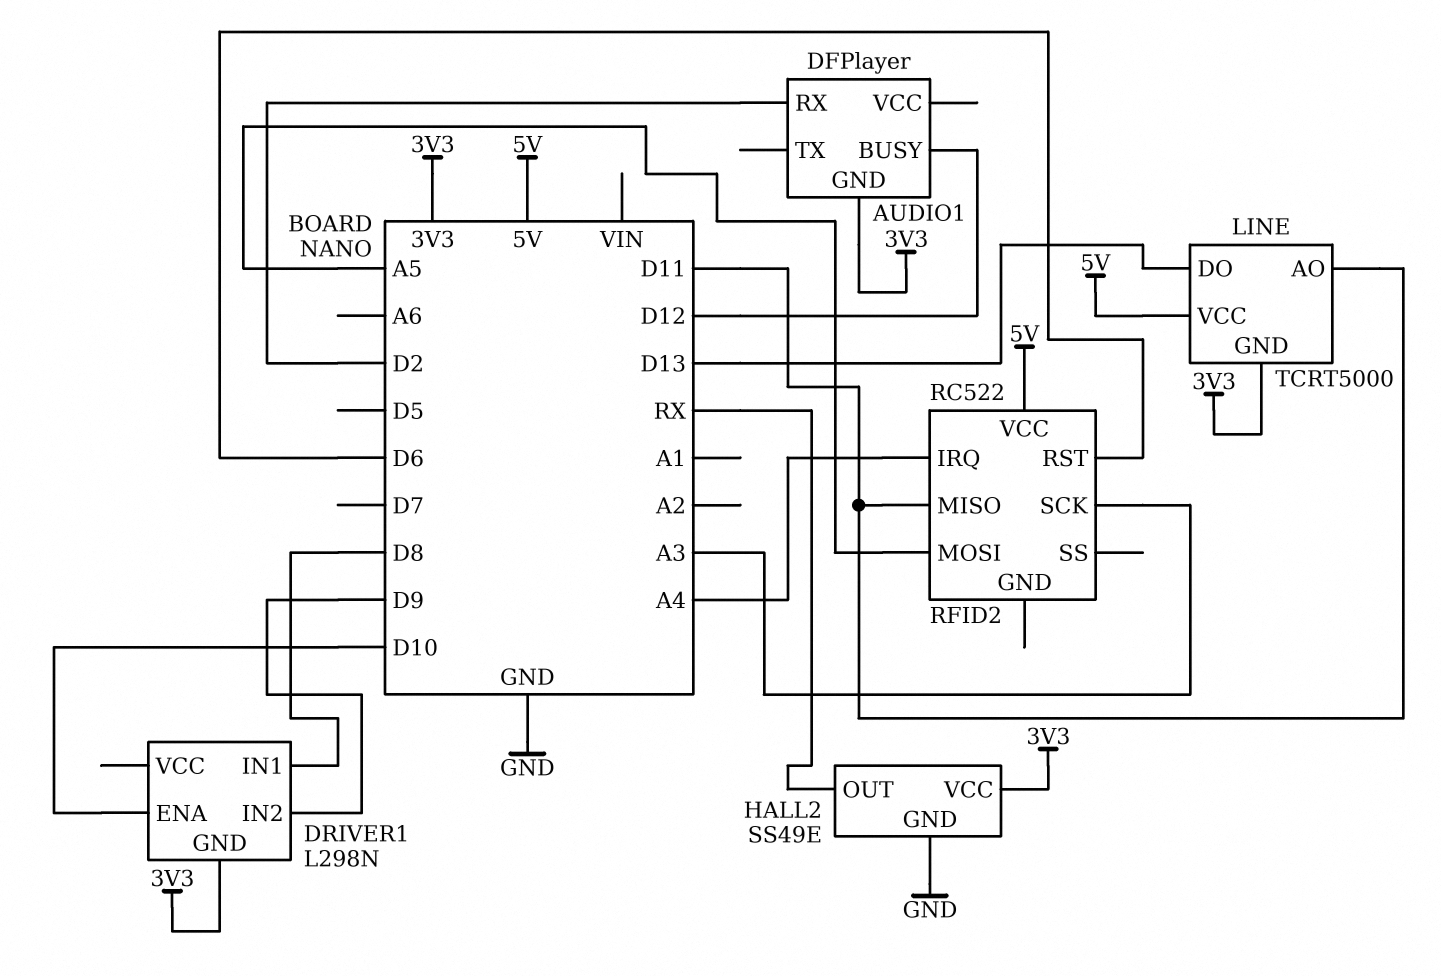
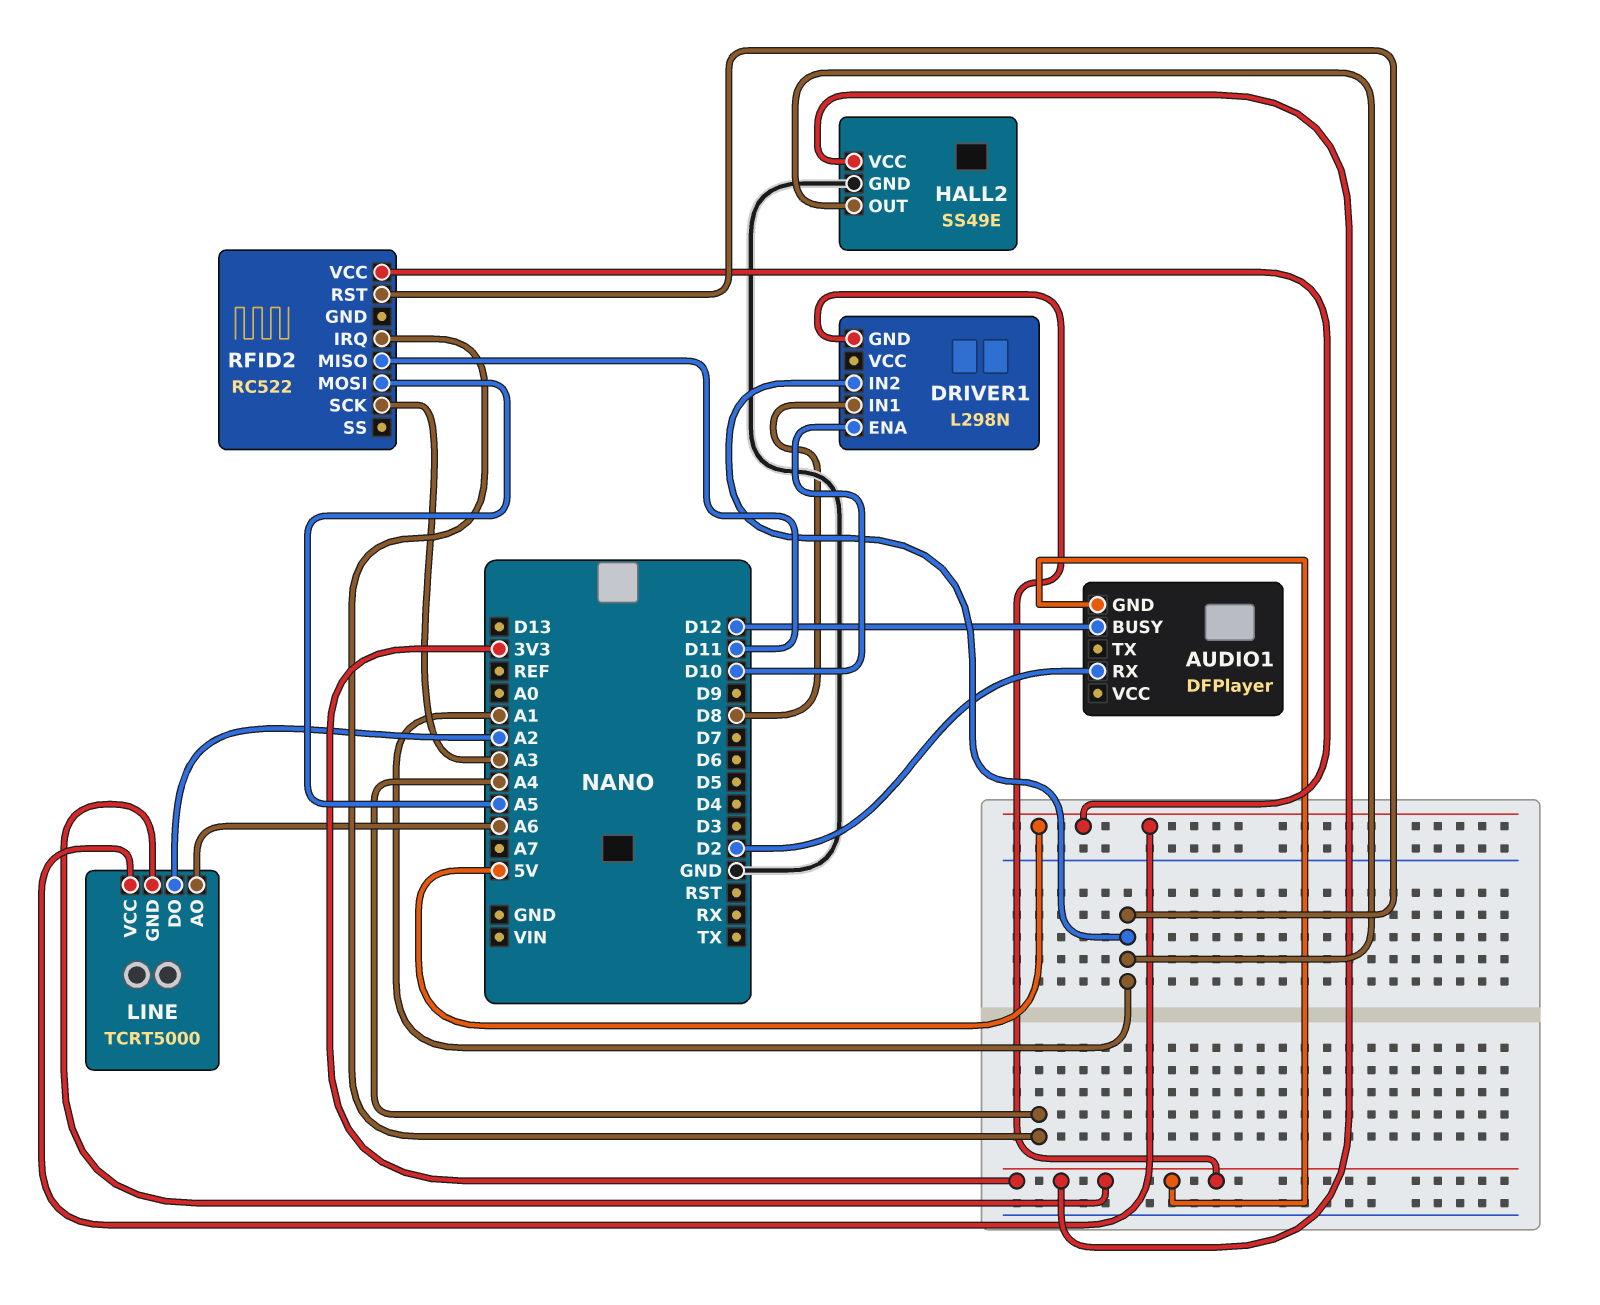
DRIVER1 pin IN2: D9 -> A1
HALL2 pin OUT: RX -> A1
LINE pin AO: D11 -> A6
LINE pin DO: D13 -> A2
RFID2 pin RST: D6 -> A1

